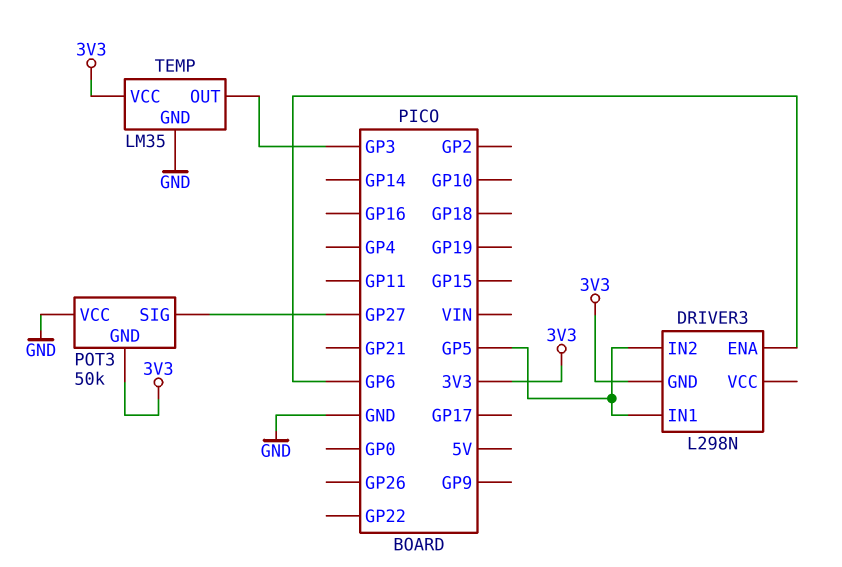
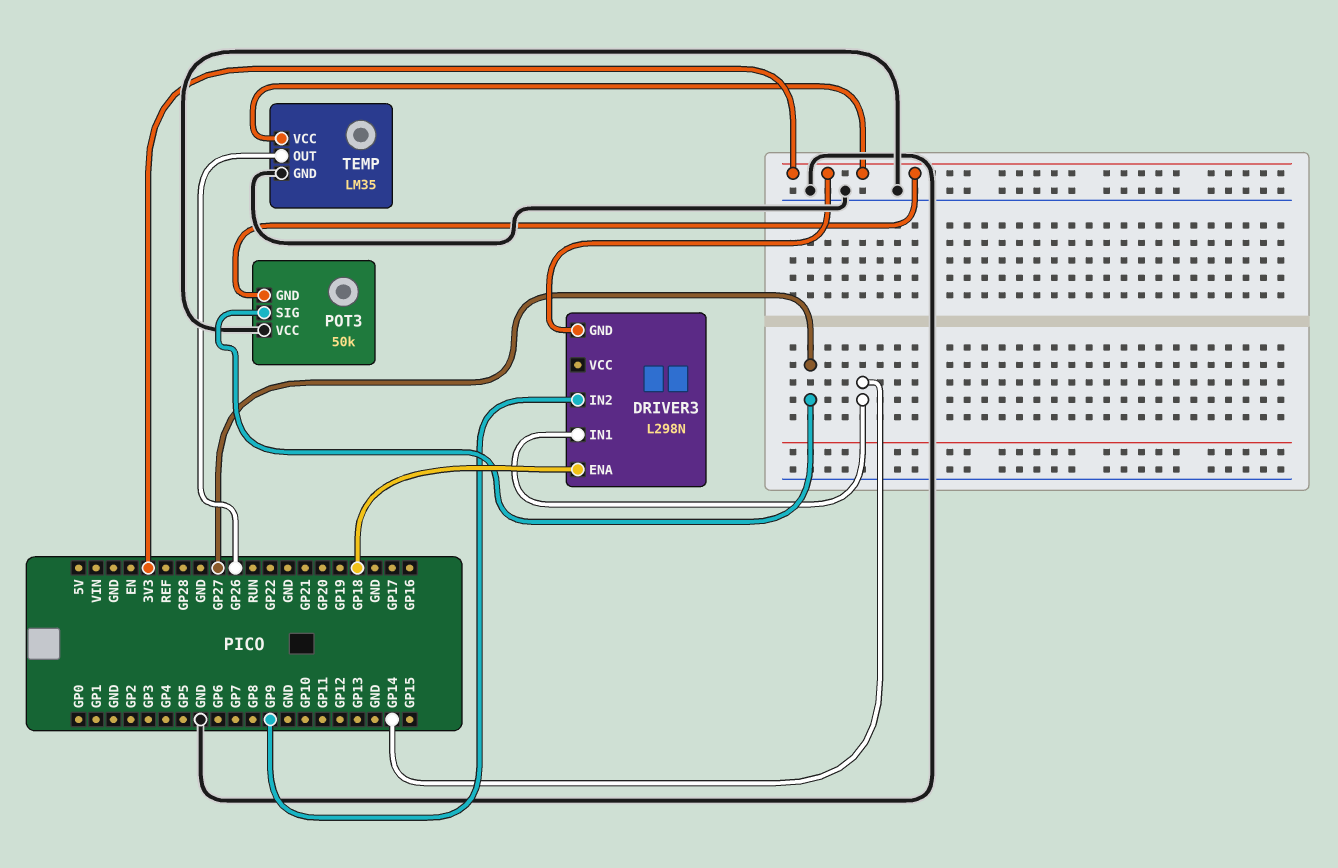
DRIVER3 pin ENA: GP6 -> GP18
DRIVER3 pin IN1: GP5 -> GP14
DRIVER3 pin IN2: GP5 -> GP9
TEMP pin OUT: GP3 -> GP26

